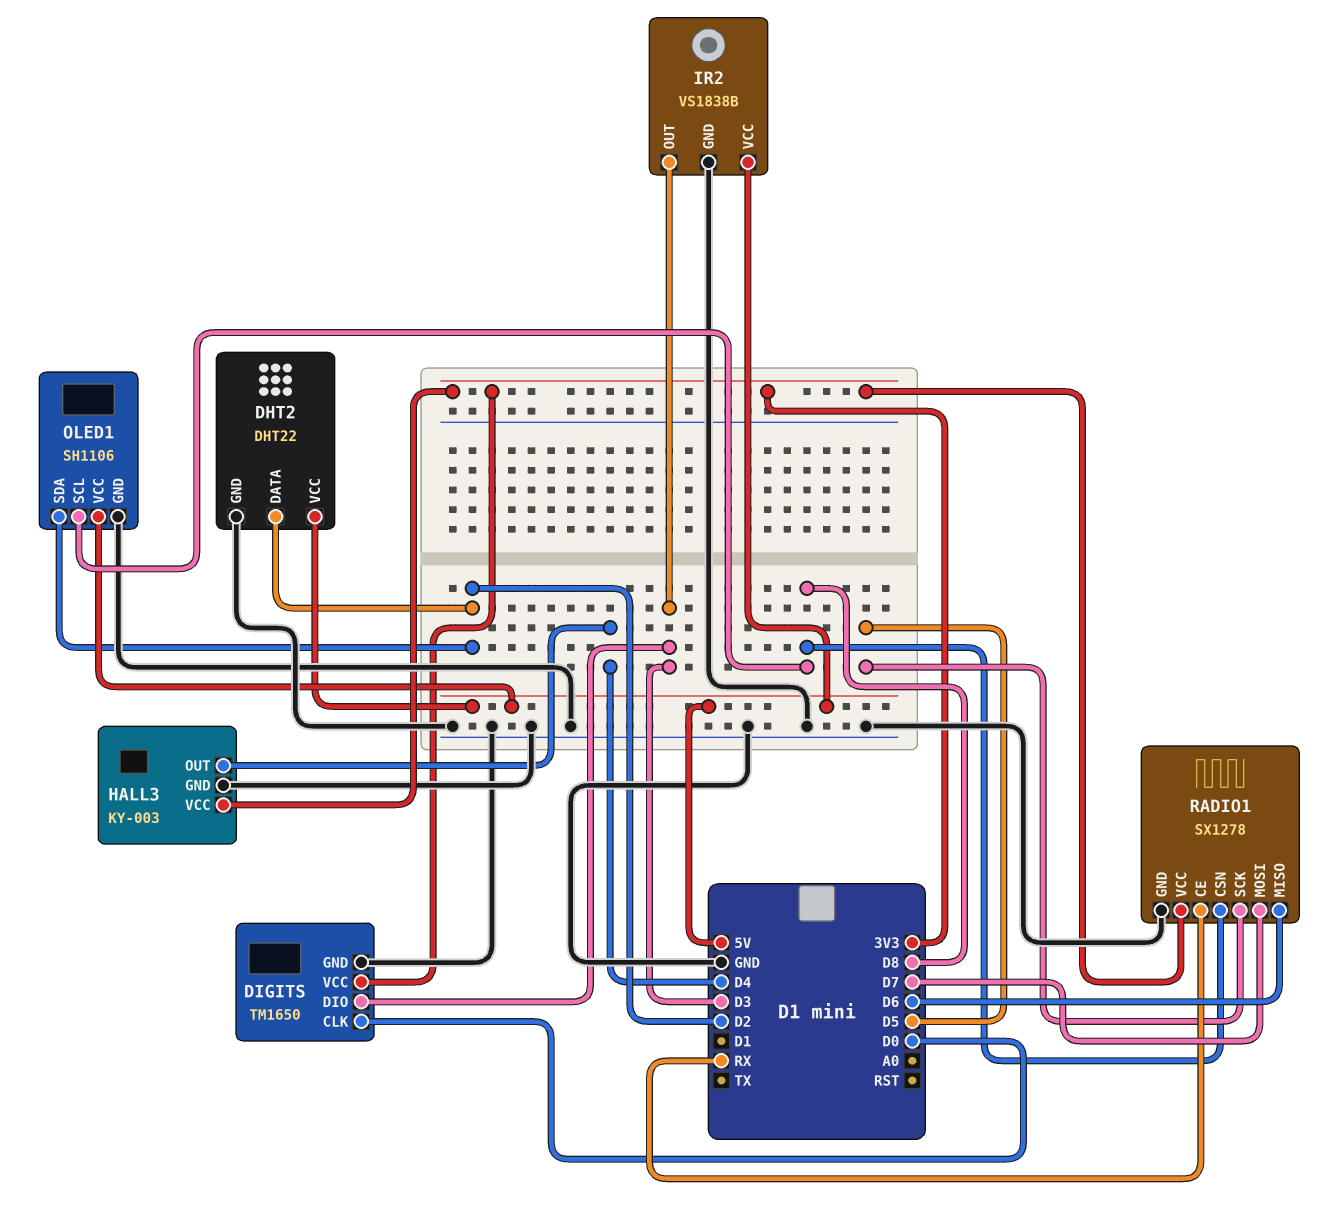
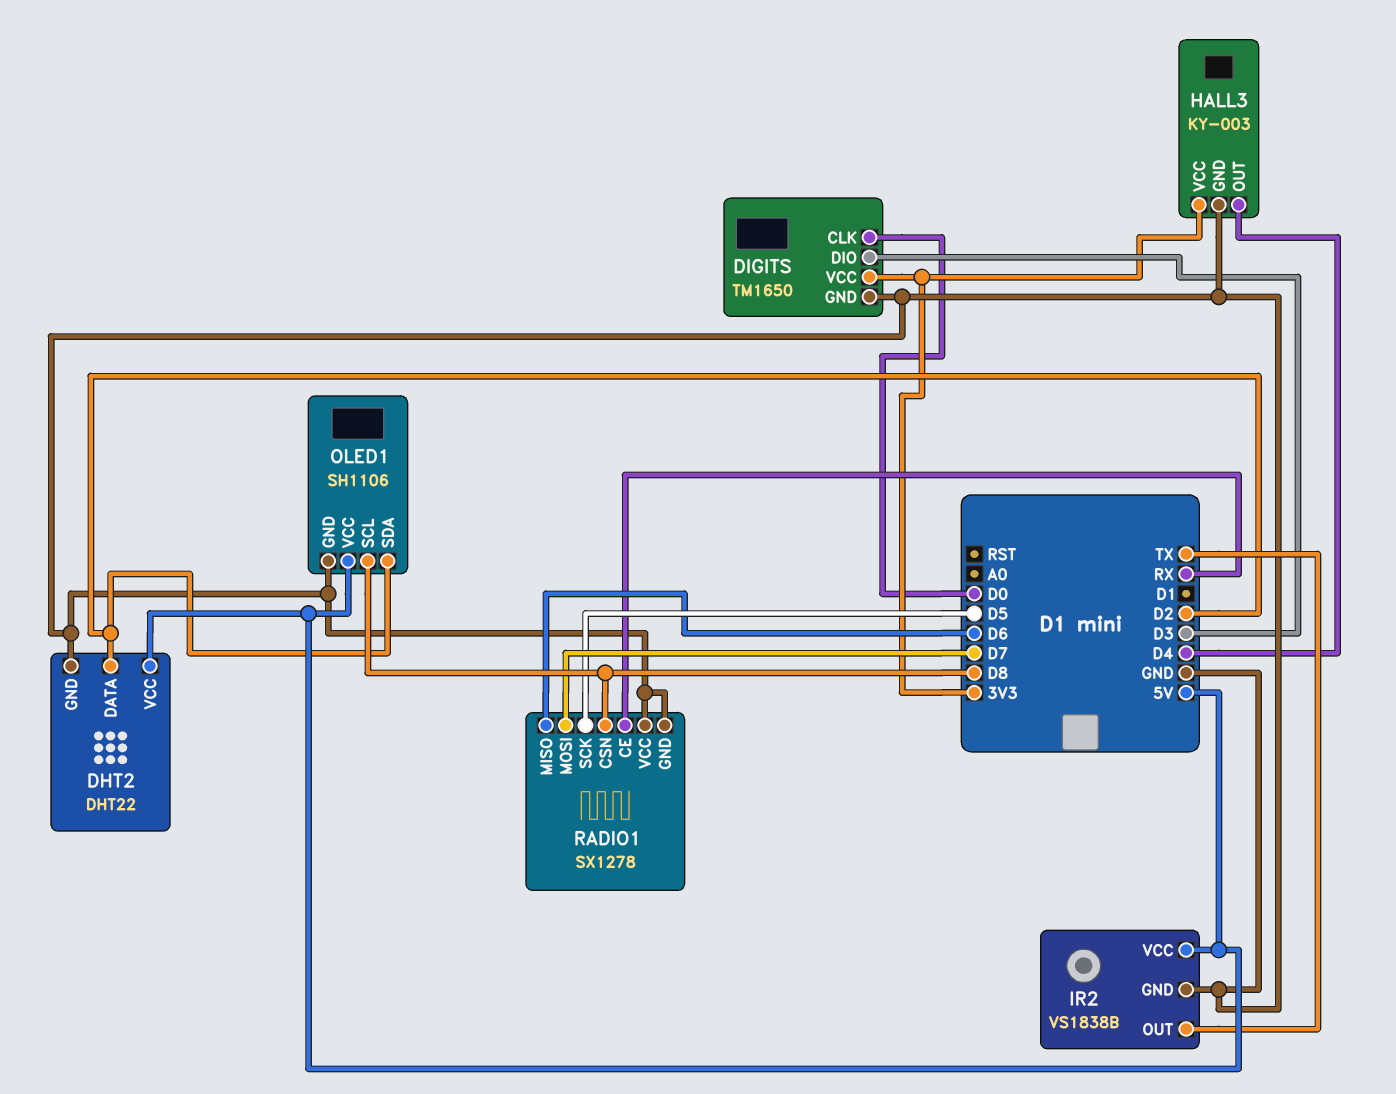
IR2 pin OUT: D3 -> TX
RADIO1 pin VCC: 3V3 -> GND

